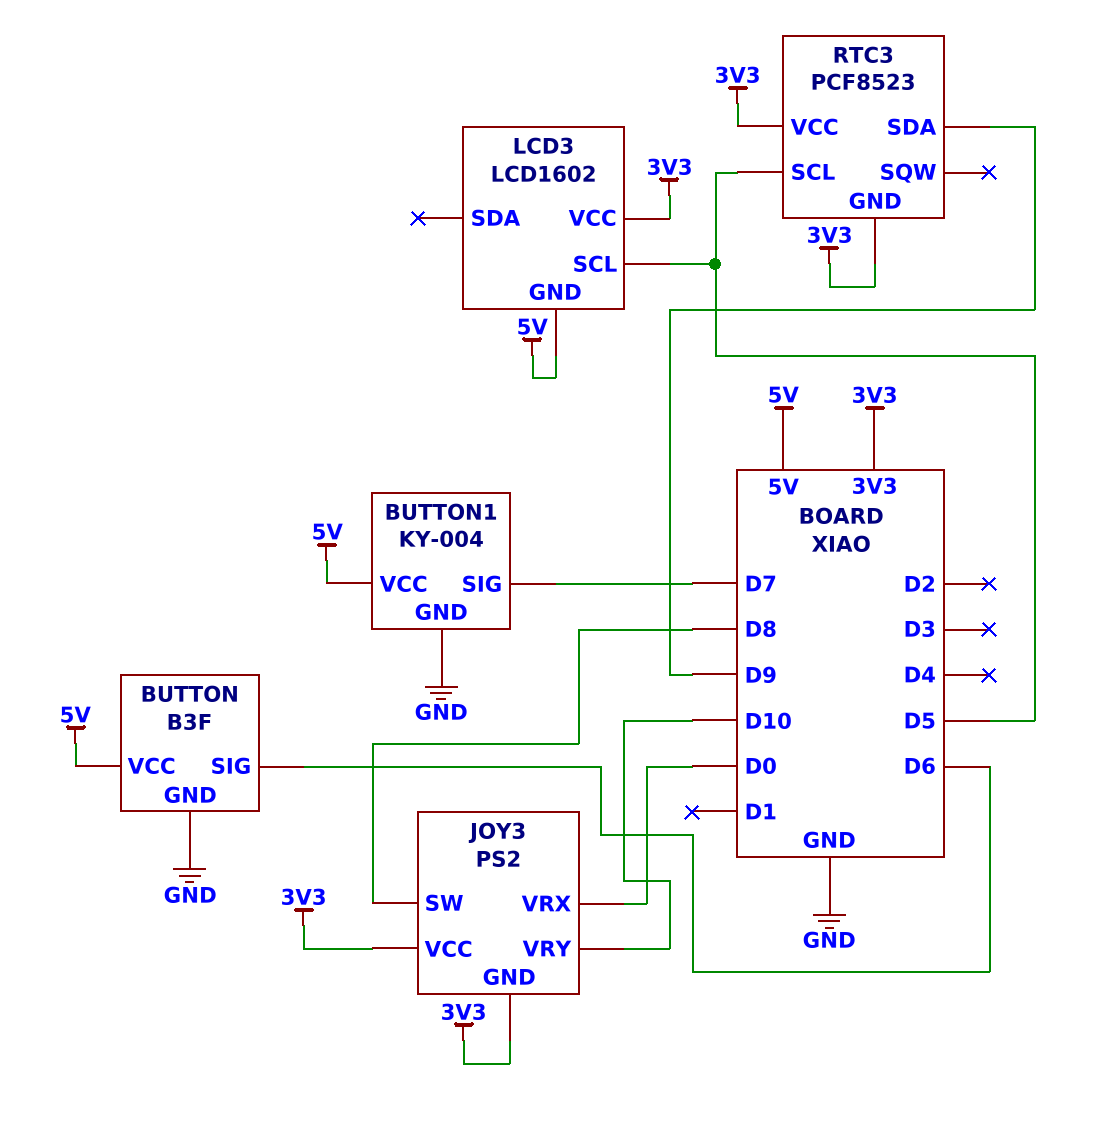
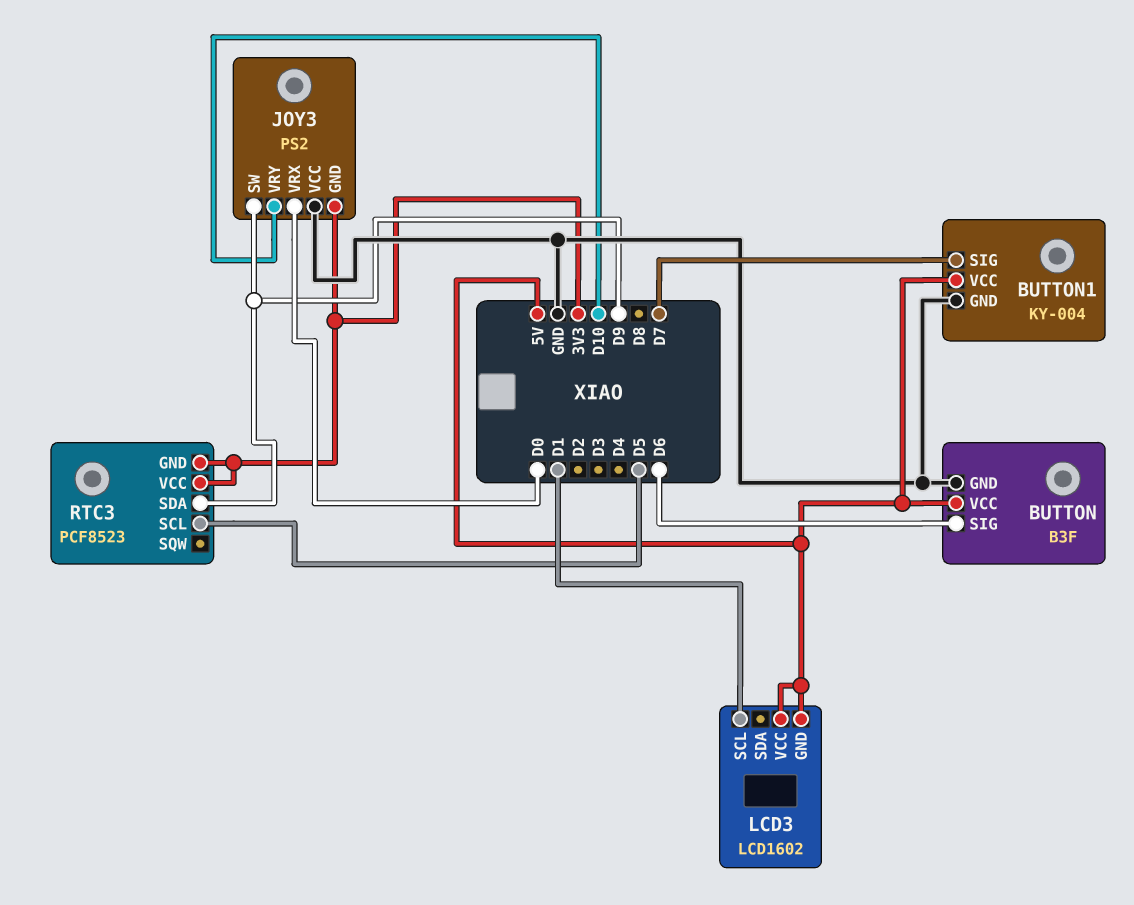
JOY3 pin SW: D8 -> D9
JOY3 pin VCC: 3V3 -> GND
LCD3 pin SCL: D5 -> D1
LCD3 pin VCC: 3V3 -> 5V

